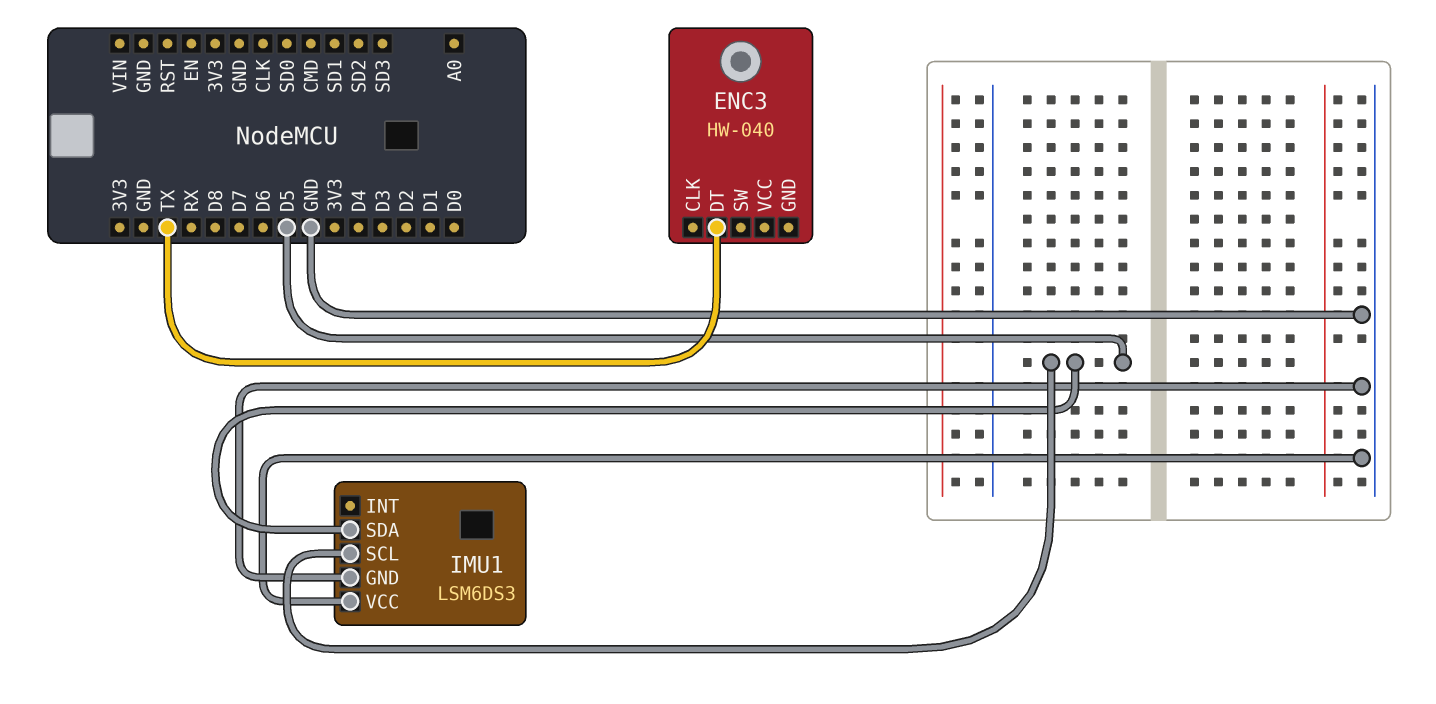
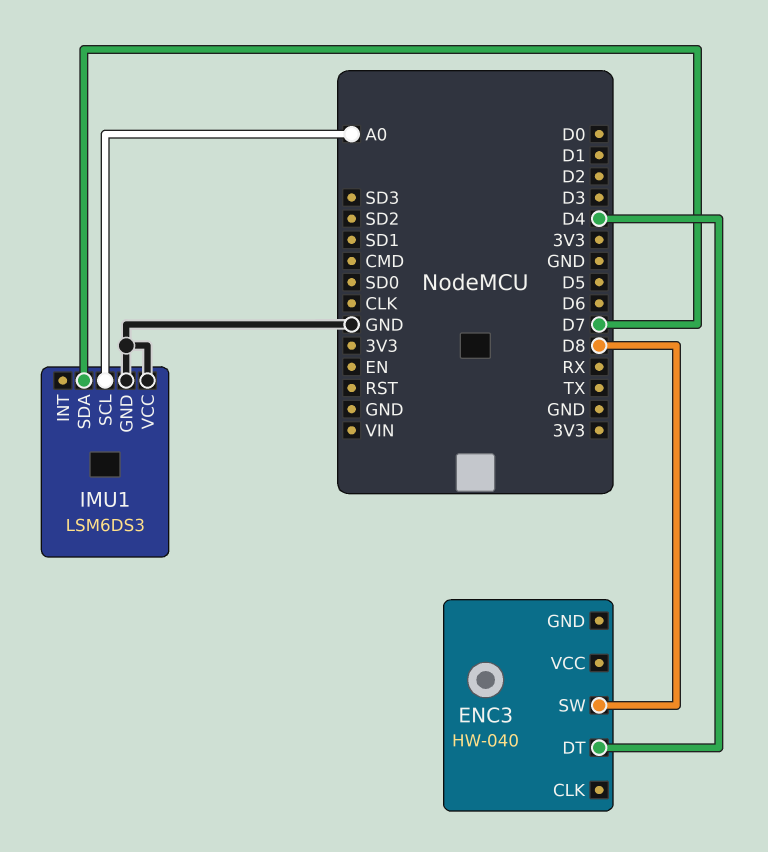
ENC3 pin DT: TX -> D4
ENC3 pin SW: none -> D8
IMU1 pin SCL: D5 -> A0
IMU1 pin SDA: D5 -> D7

